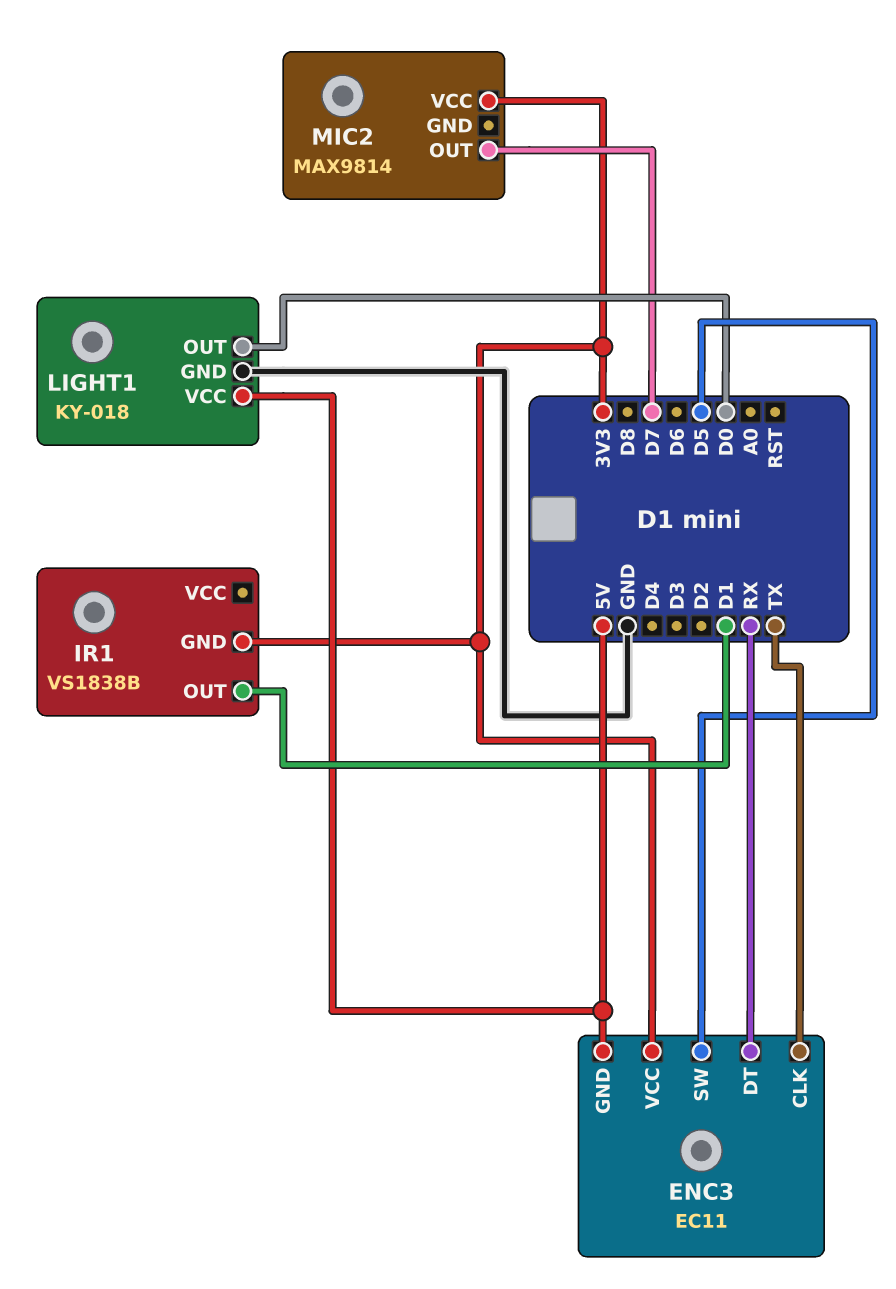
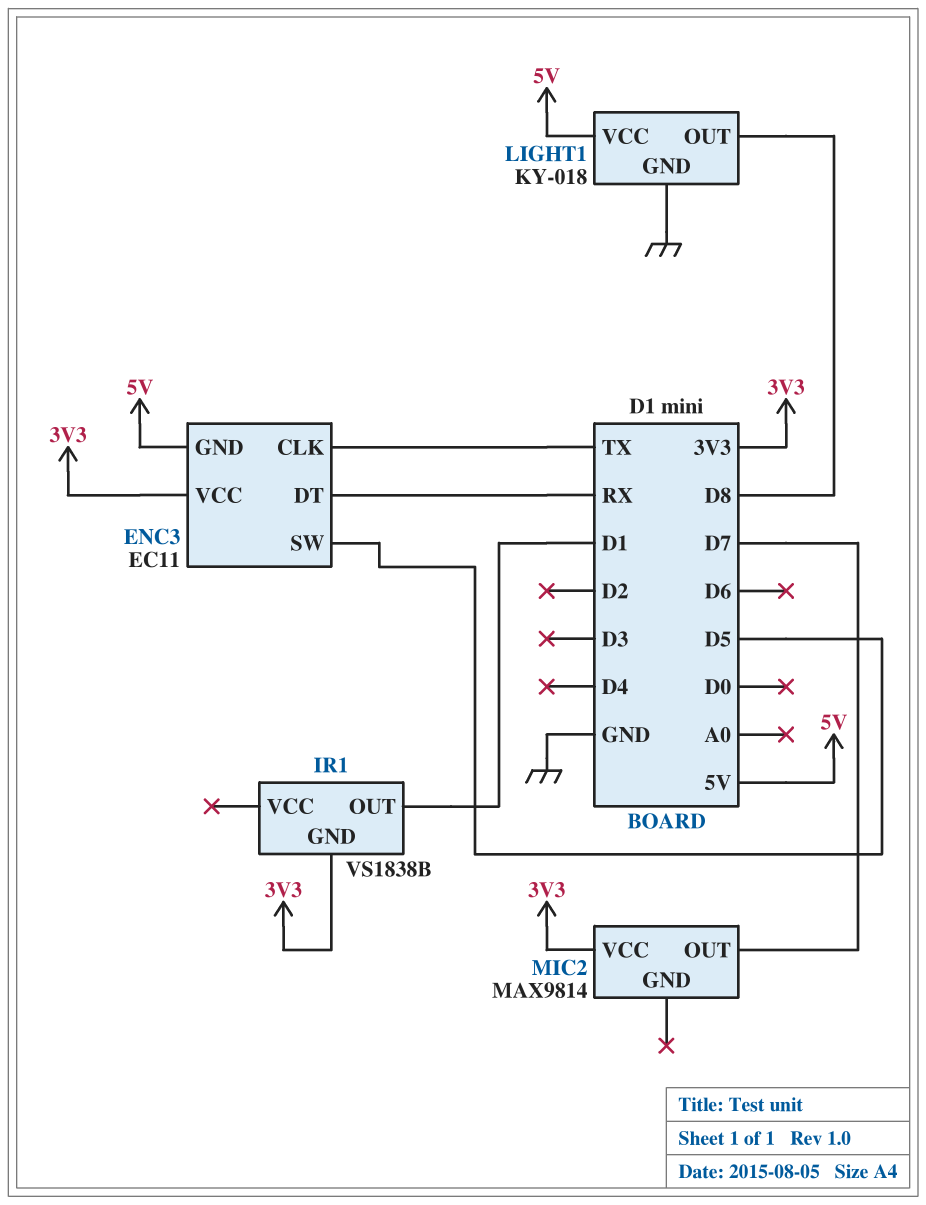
LIGHT1 pin OUT: D0 -> D8

